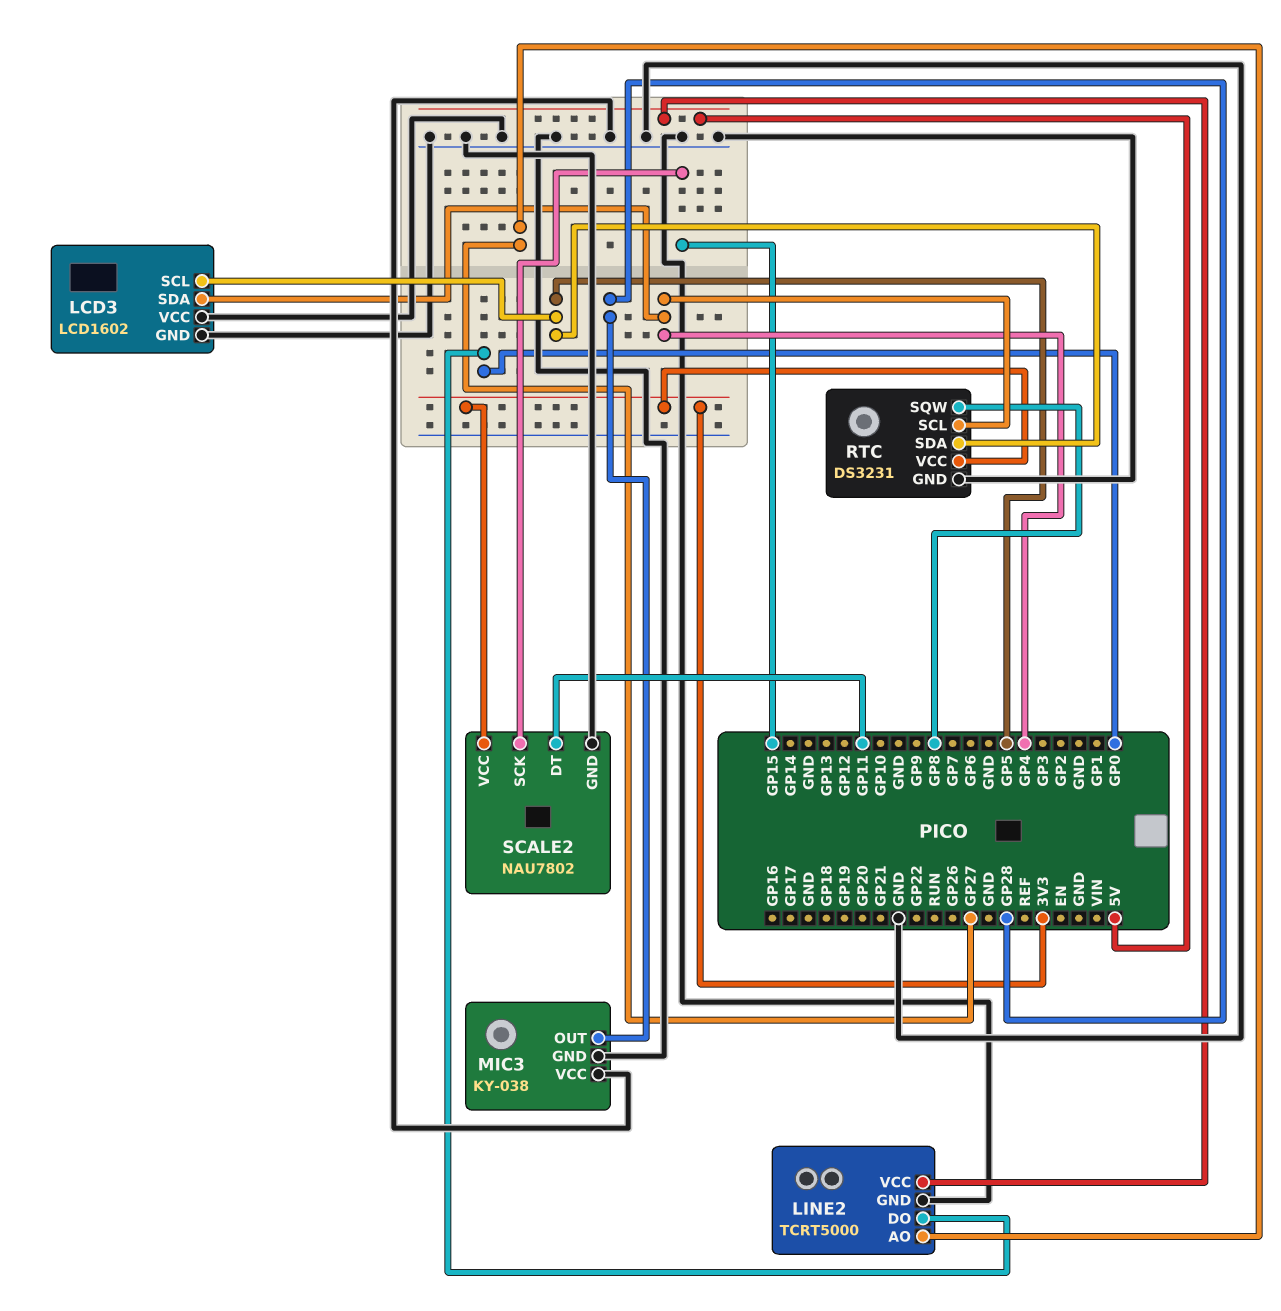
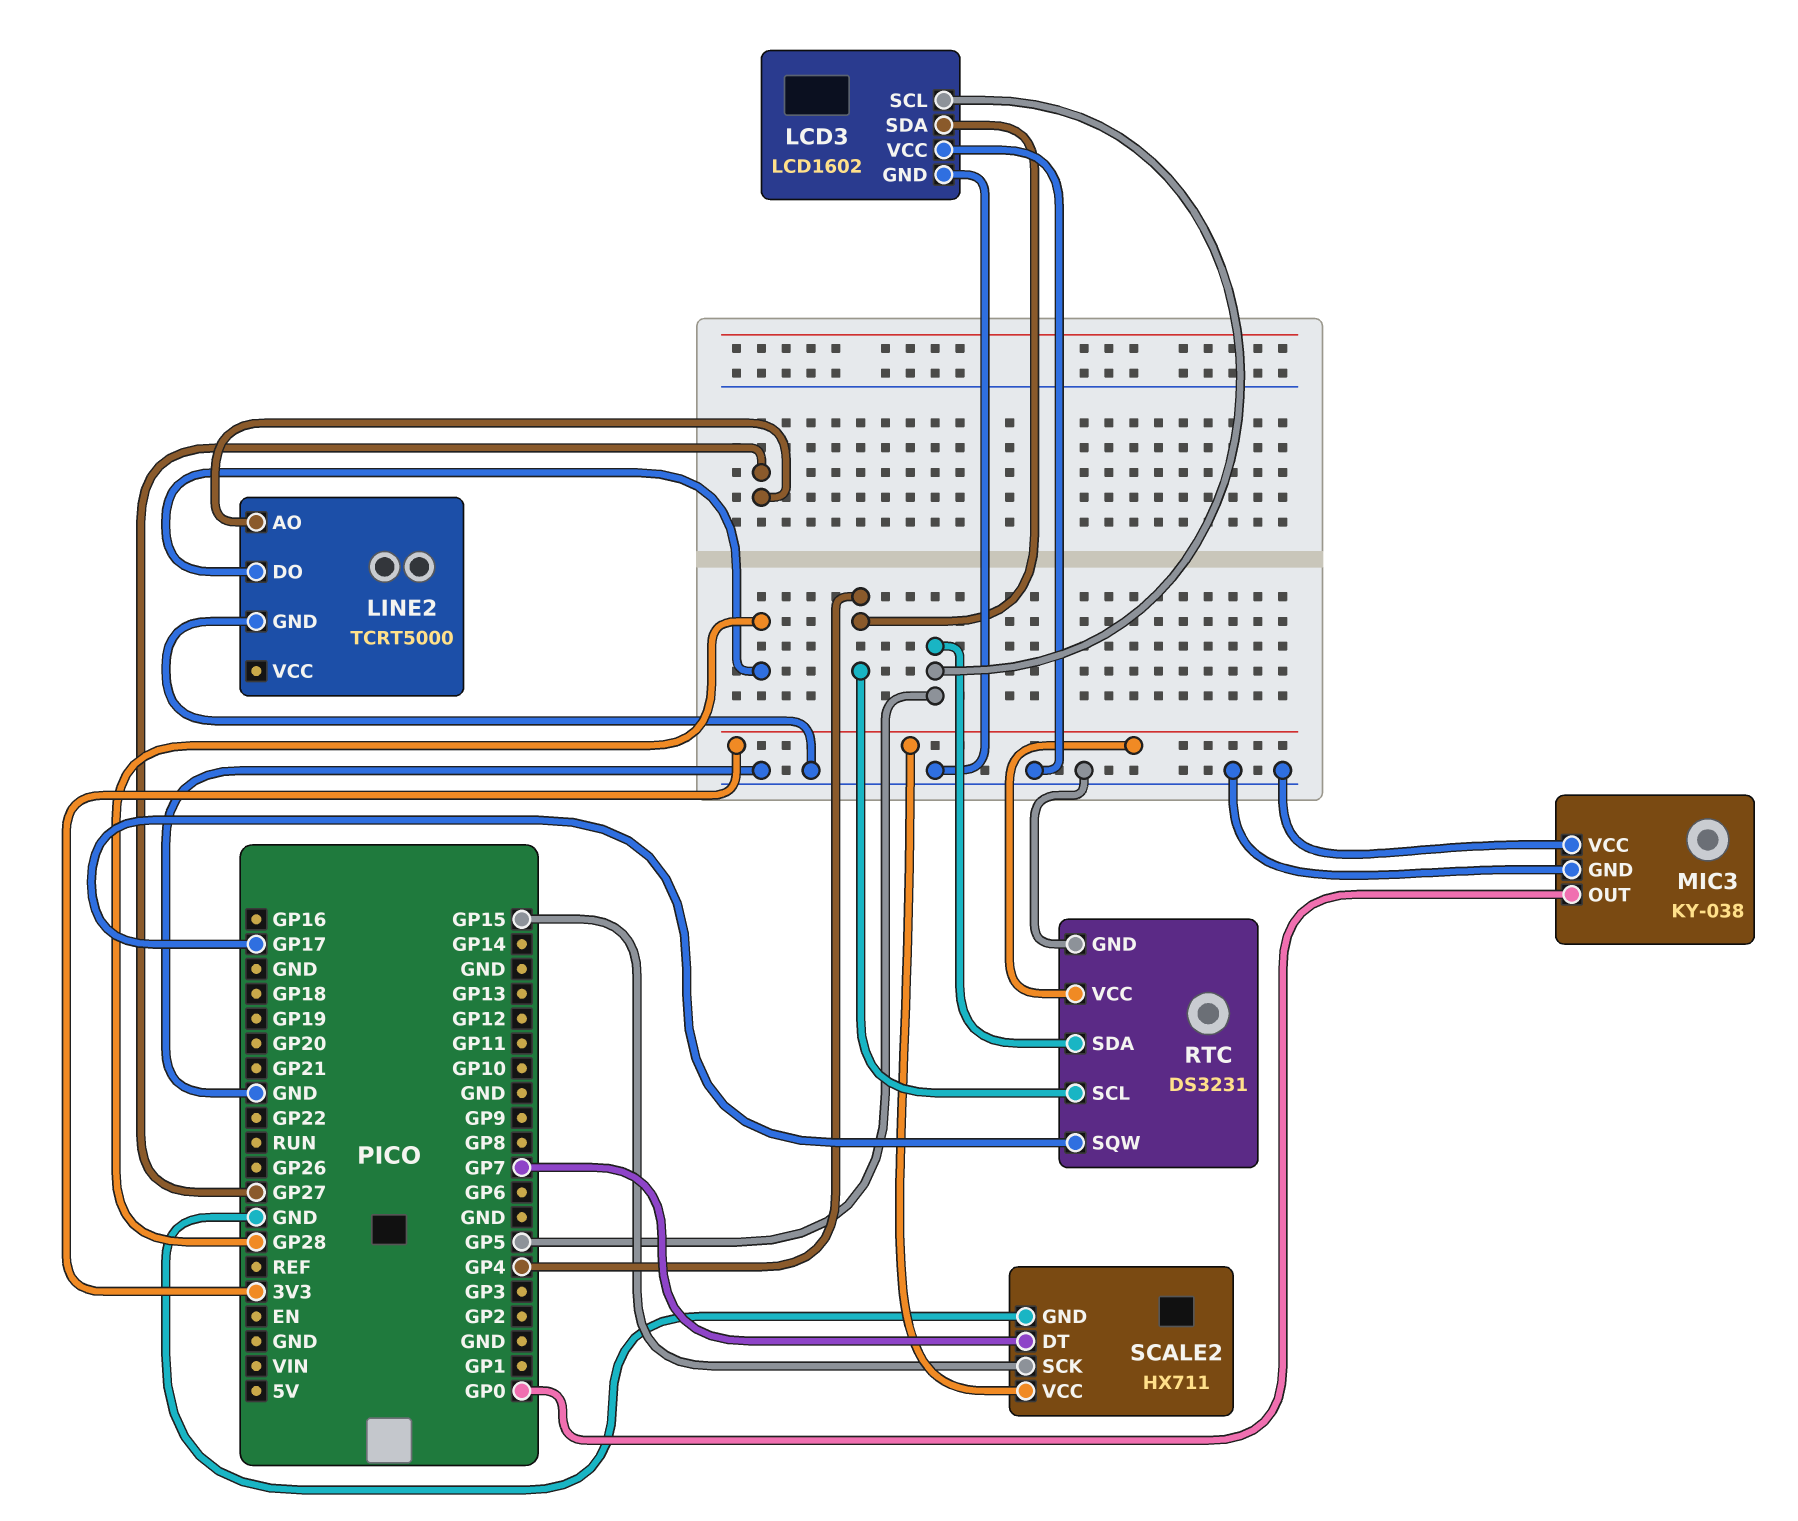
LINE2 pin DO: GP0 -> GP28
LINE2 pin VCC: 5V -> none
MIC3 pin OUT: GP28 -> GP0
RTC pin SQW: GP8 -> GP17
SCALE2: NAU7802 -> HX711
SCALE2 pin DT: GP11 -> GP7

